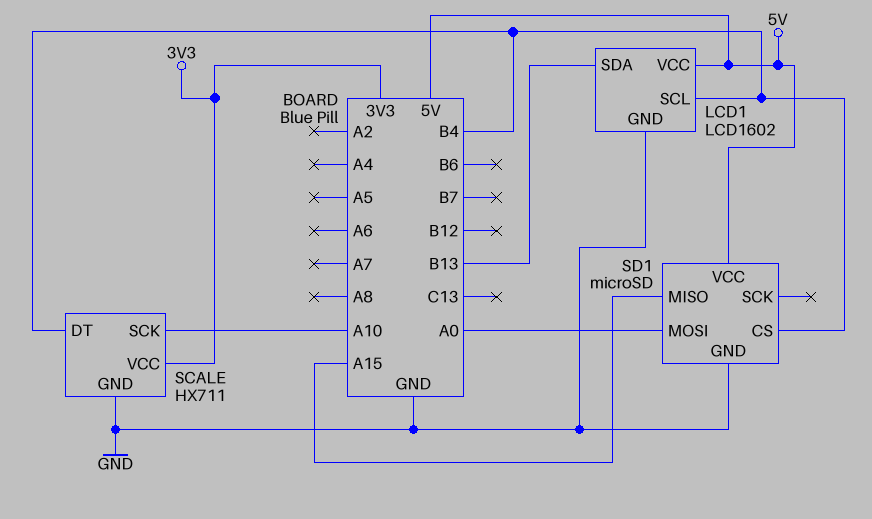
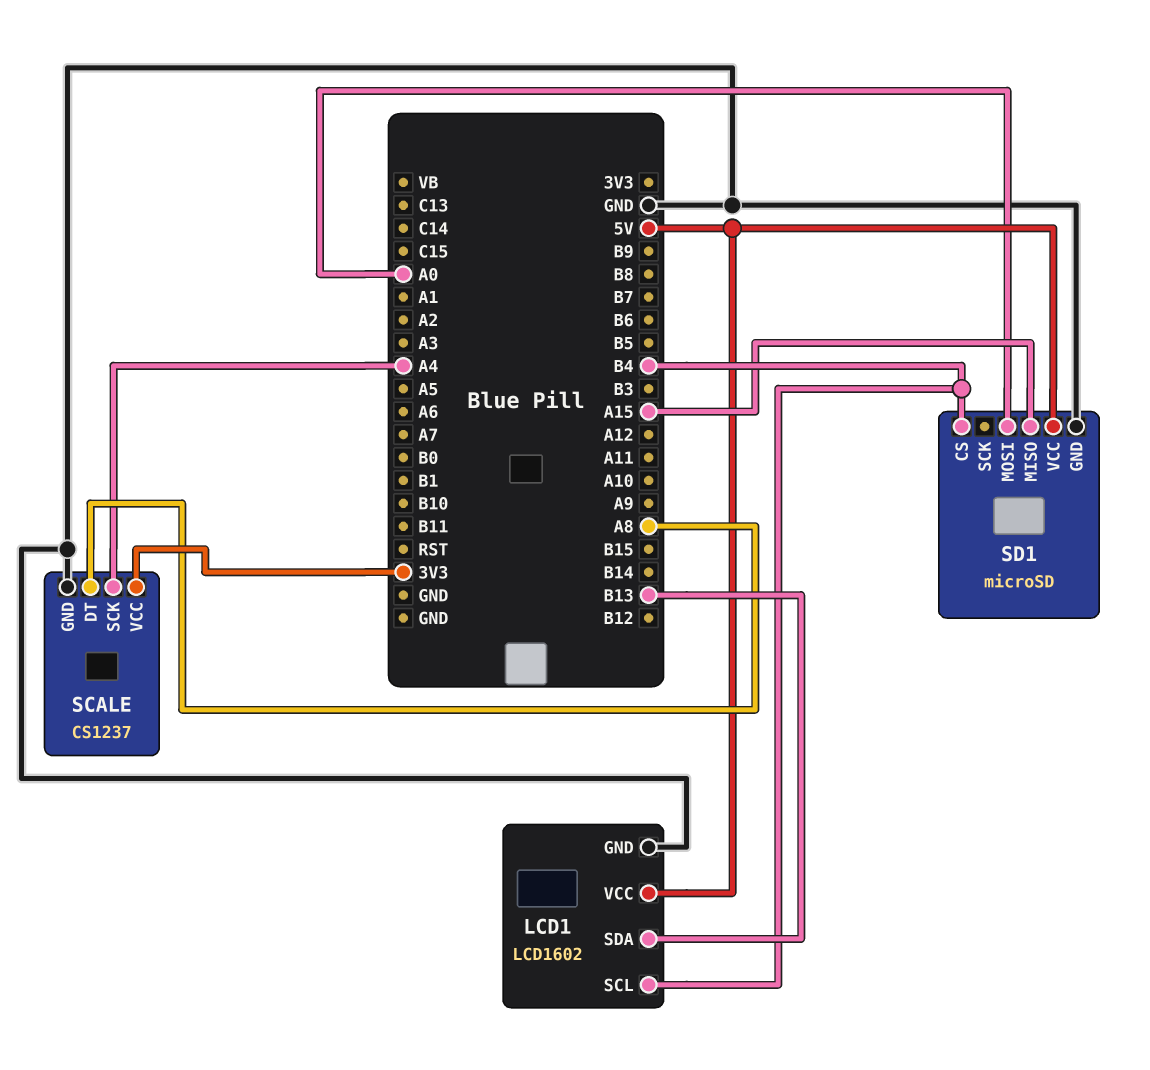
SCALE: HX711 -> CS1237
SCALE pin DT: B4 -> A8
SCALE pin SCK: A10 -> A4

